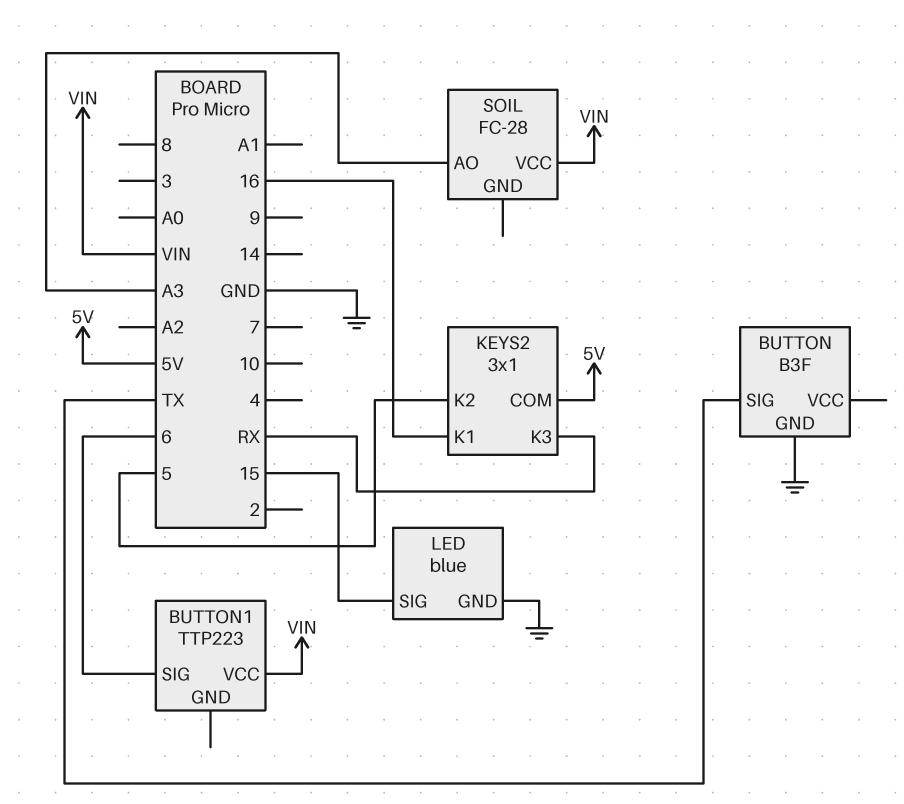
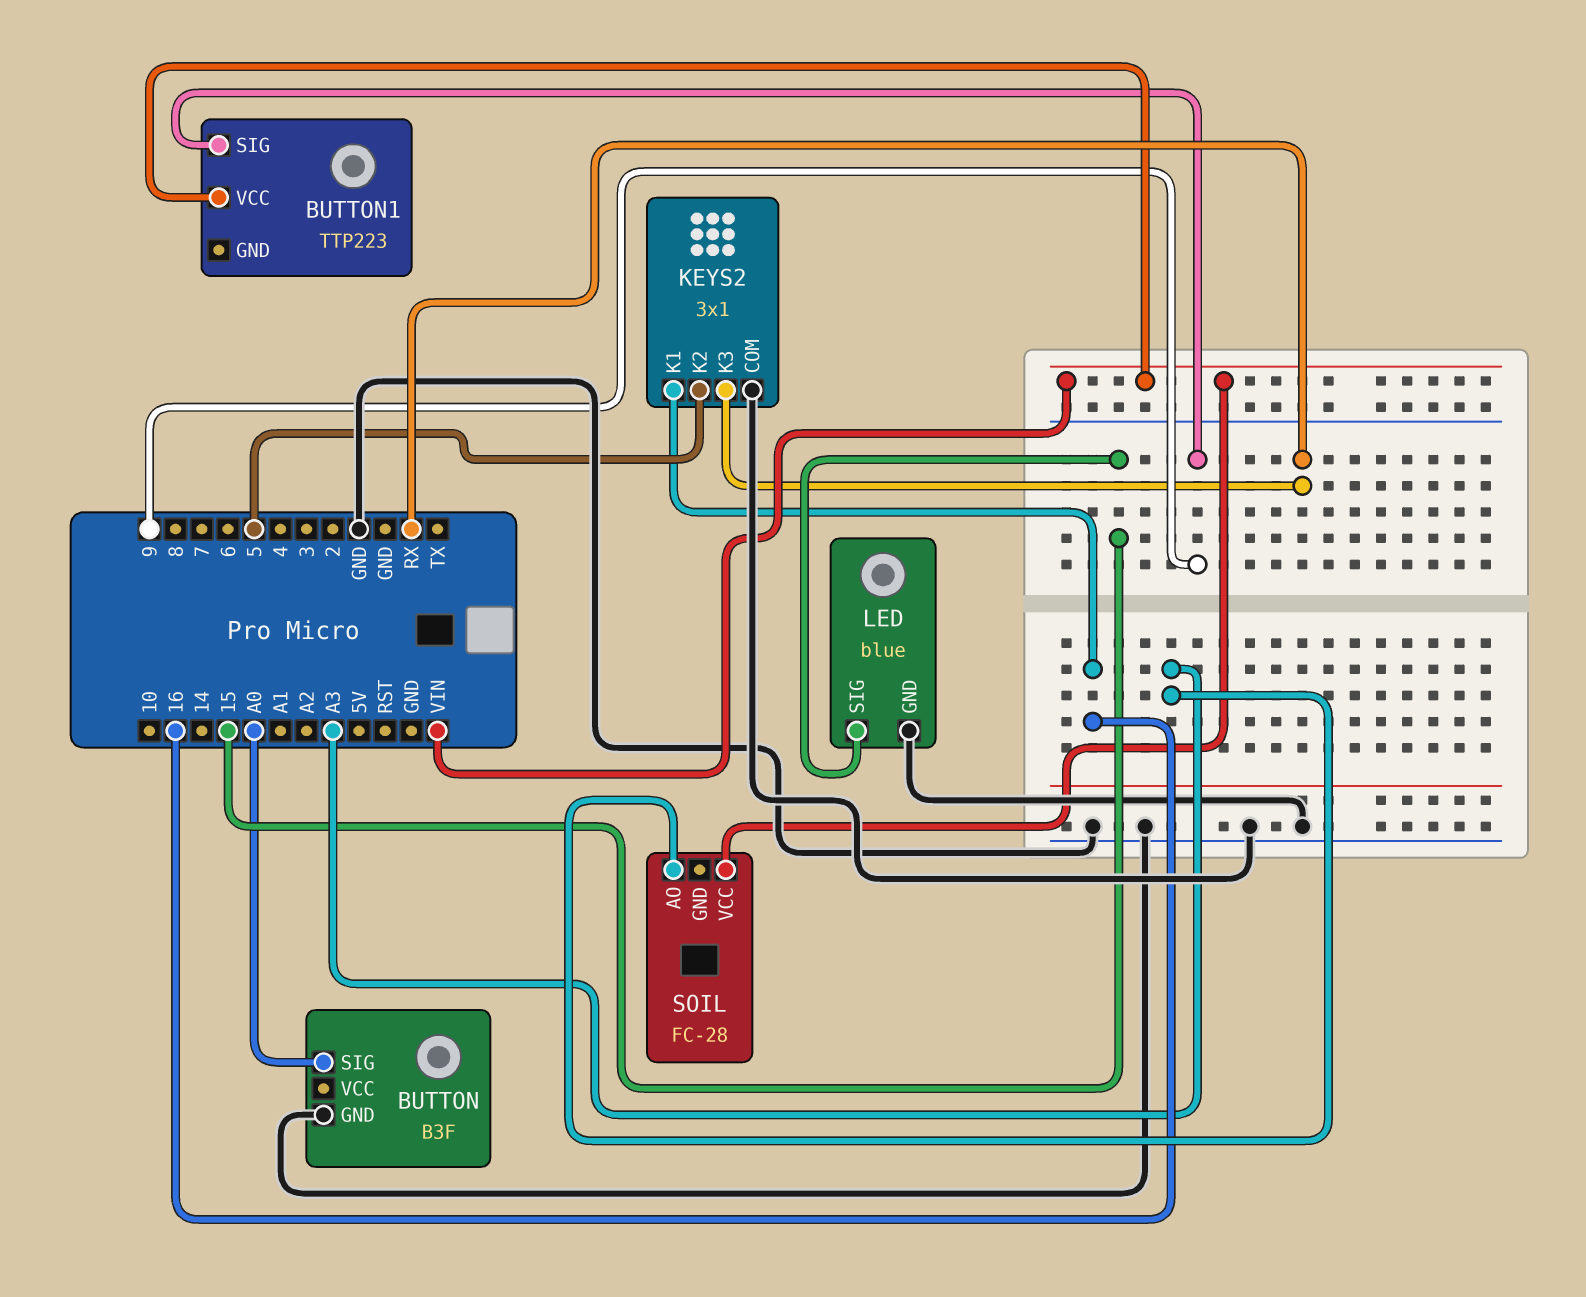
BUTTON pin SIG: TX -> A0
BUTTON1 pin SIG: 6 -> 9
KEYS2 pin COM: 5V -> GND

